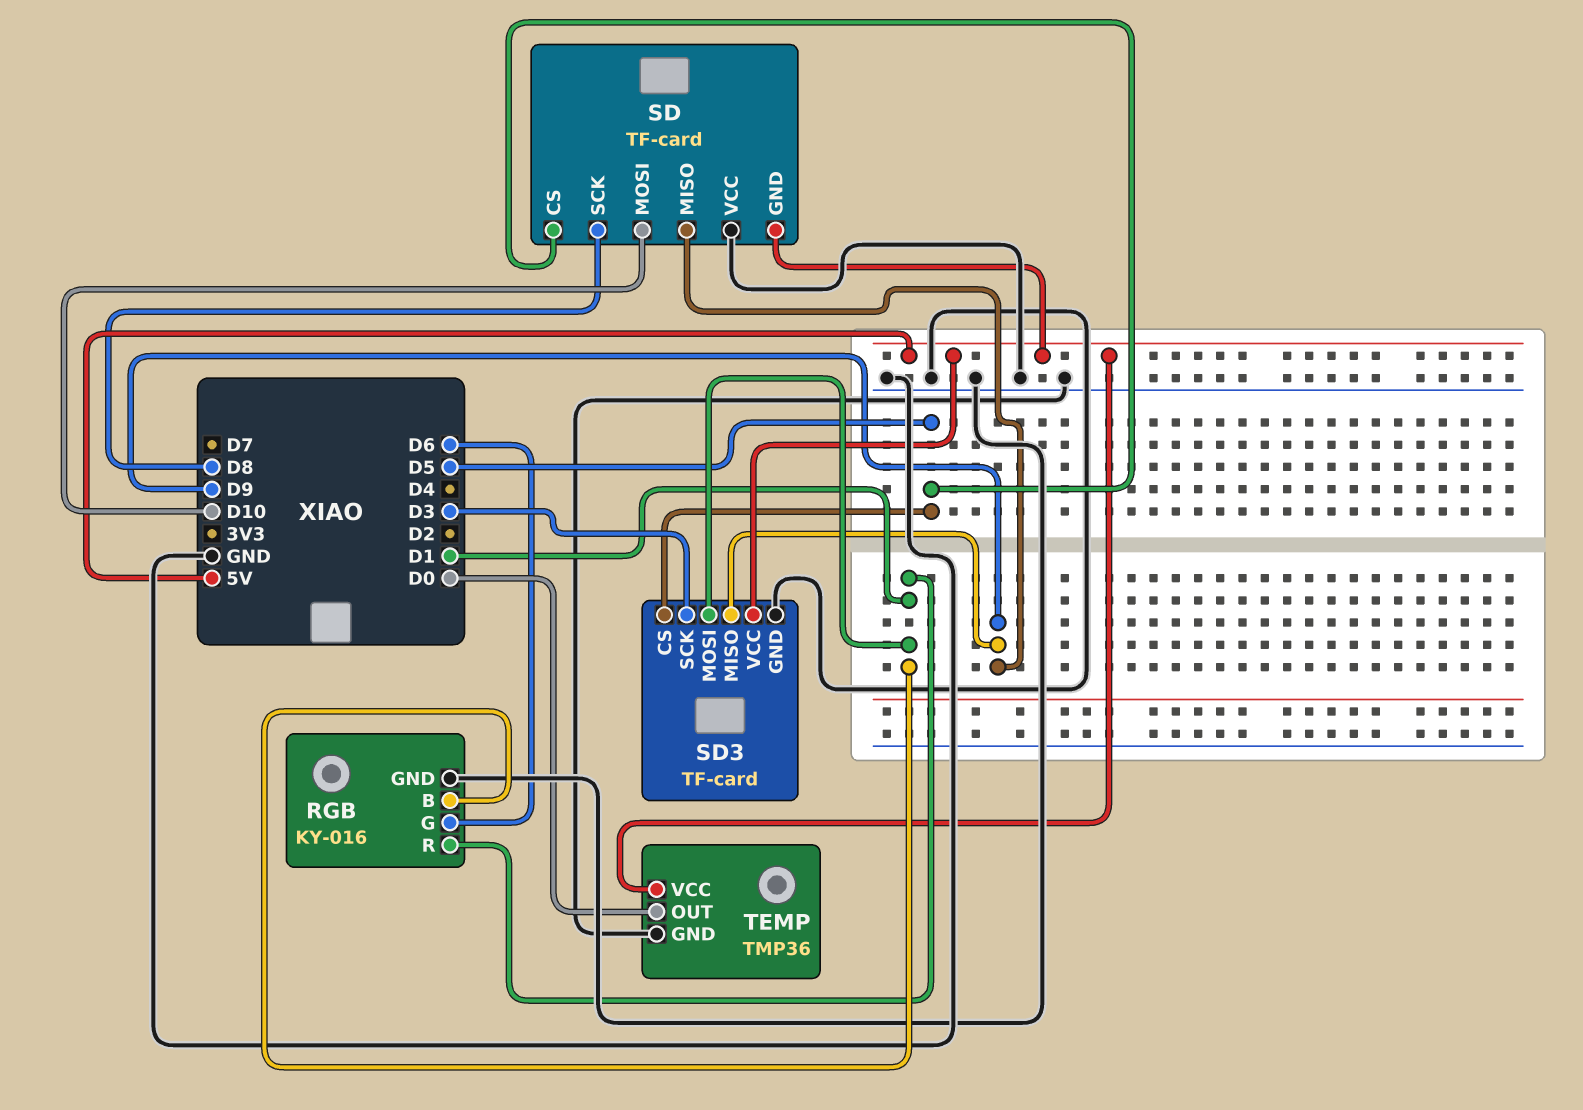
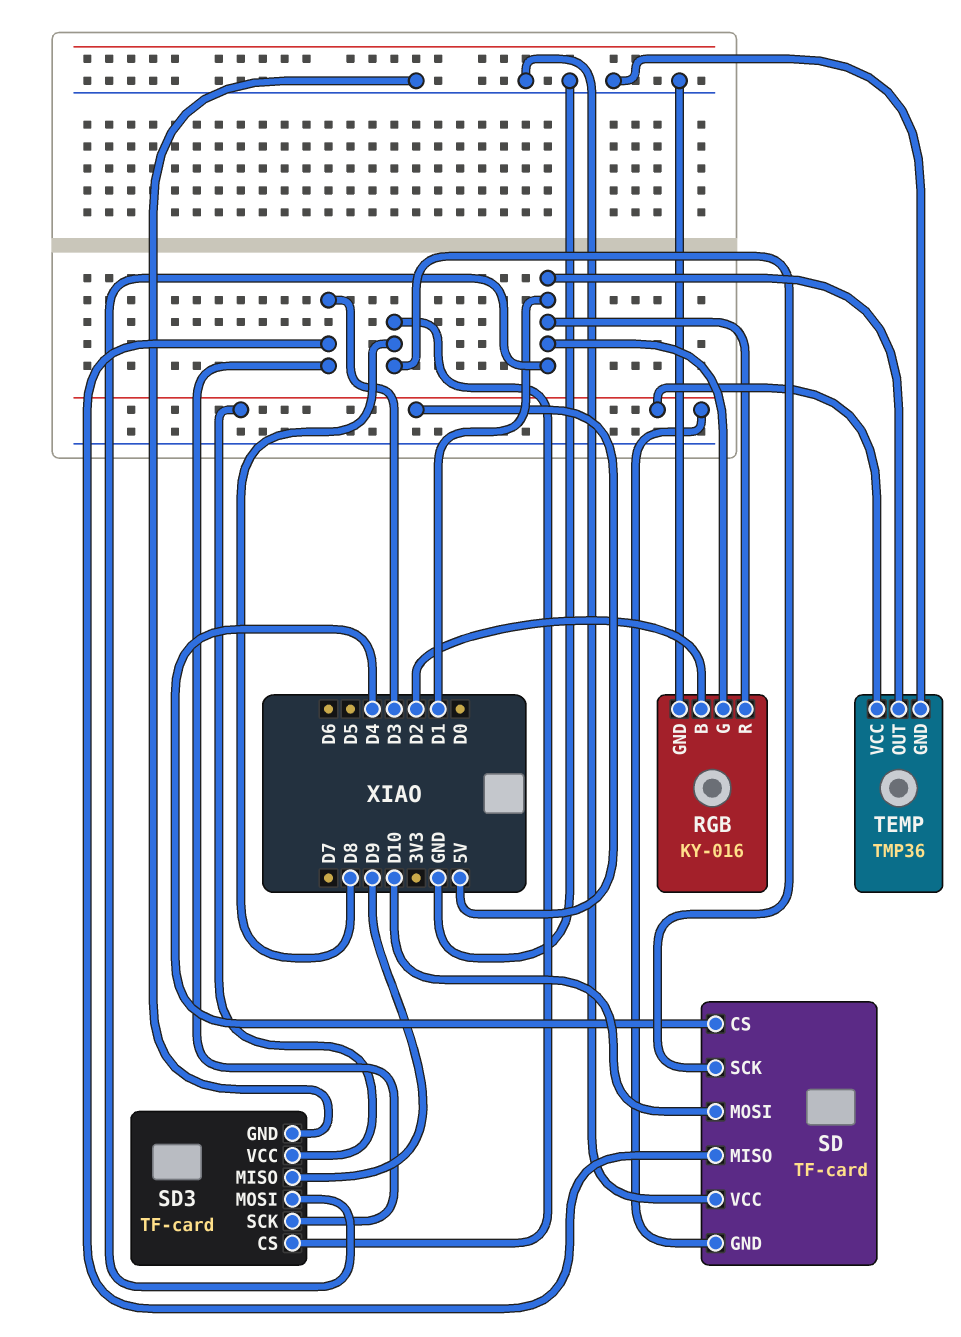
RGB pin B: D1 -> D2
RGB pin G: D6 -> D1
SD pin CS: D5 -> D4
SD pin MISO: D9 -> D3
SD3 pin CS: D5 -> D8
TEMP pin OUT: D0 -> D1

